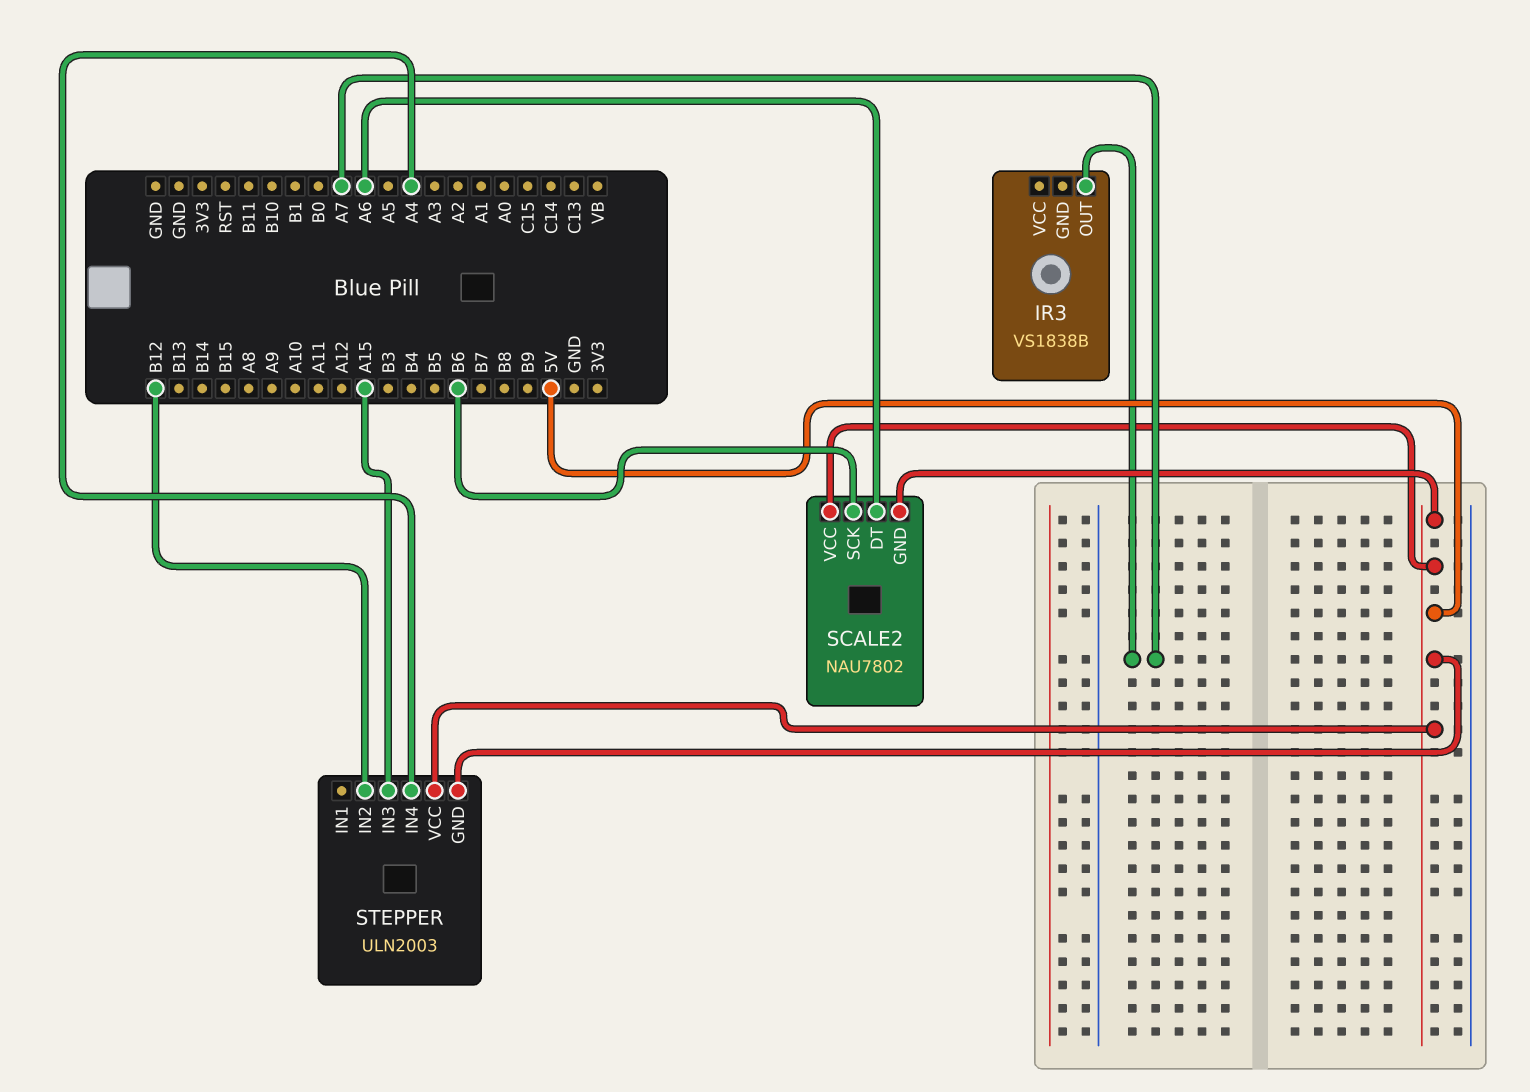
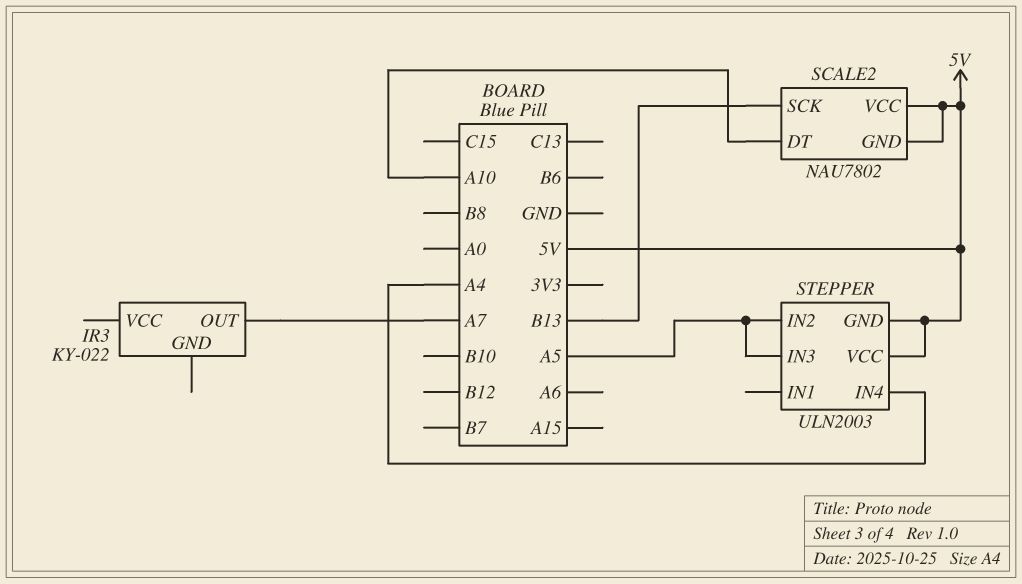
IR3: VS1838B -> KY-022
SCALE2 pin DT: A6 -> A10
SCALE2 pin SCK: B6 -> B13
STEPPER pin IN2: B12 -> A5
STEPPER pin IN3: A15 -> A5

